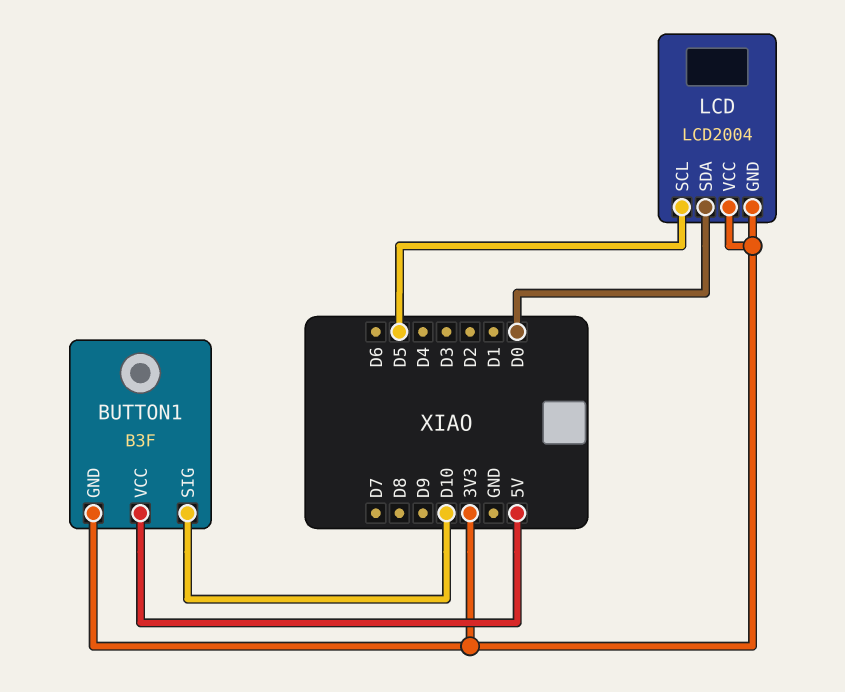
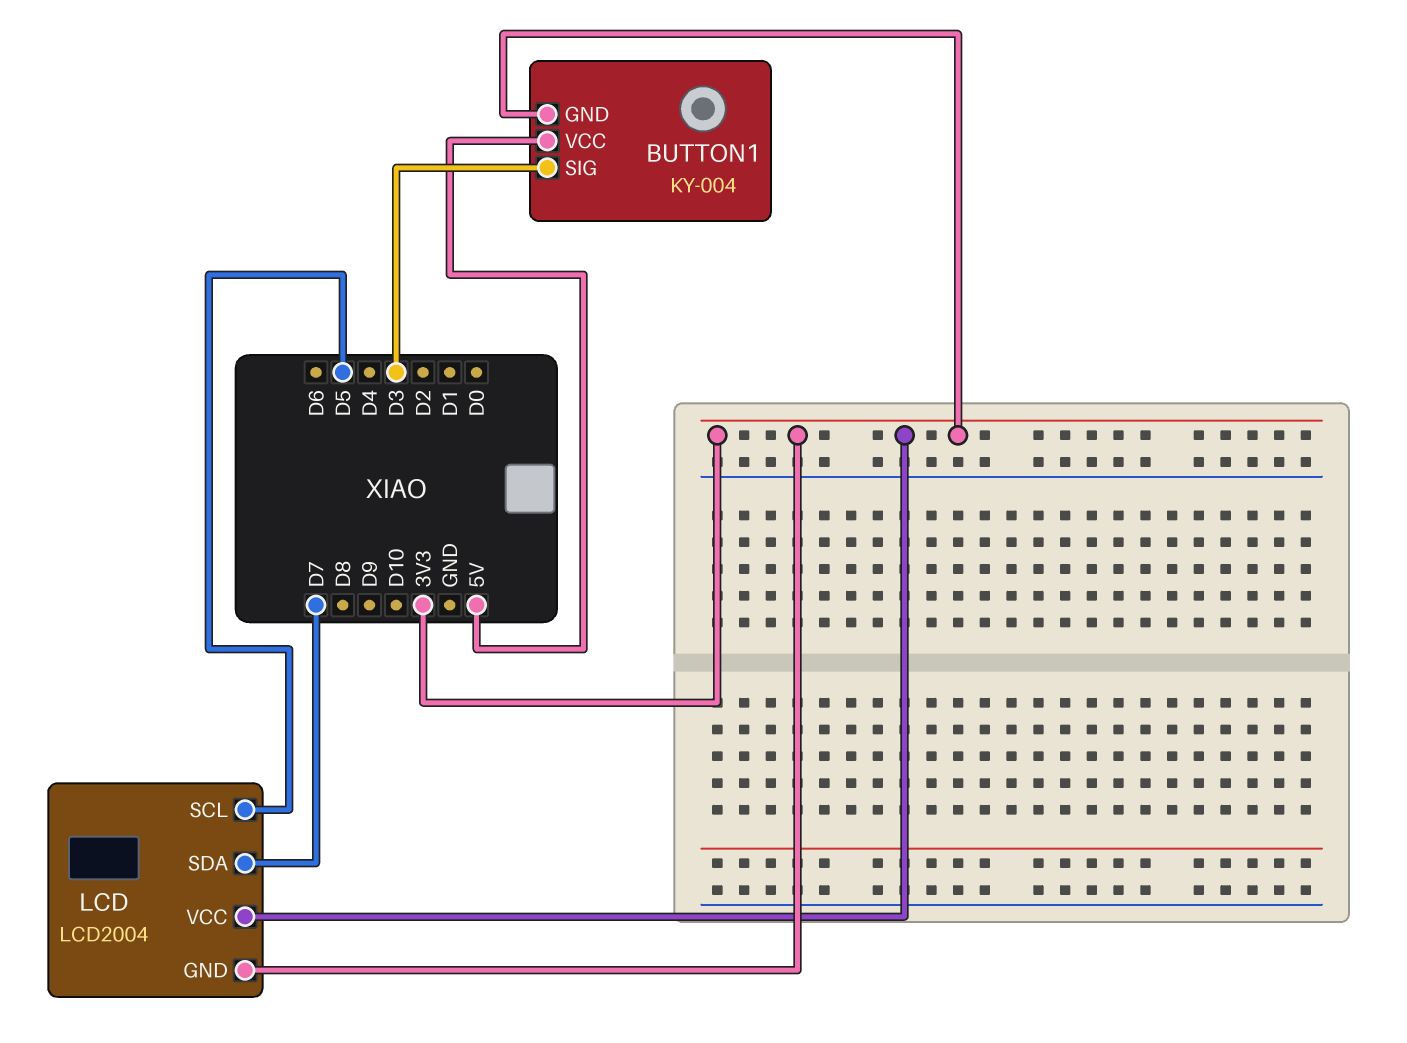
BUTTON1: B3F -> KY-004
BUTTON1 pin SIG: D10 -> D3
LCD pin SDA: D0 -> D7

